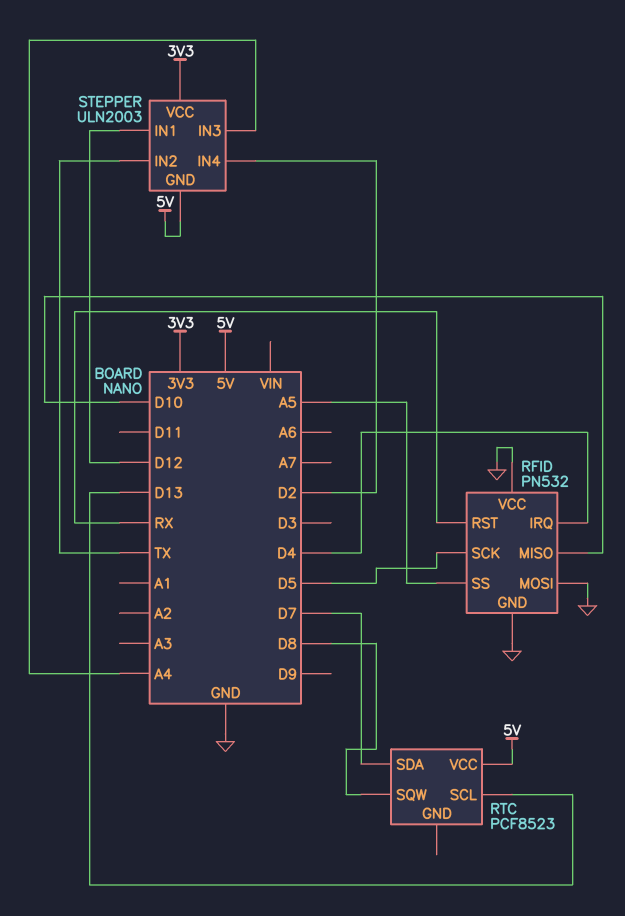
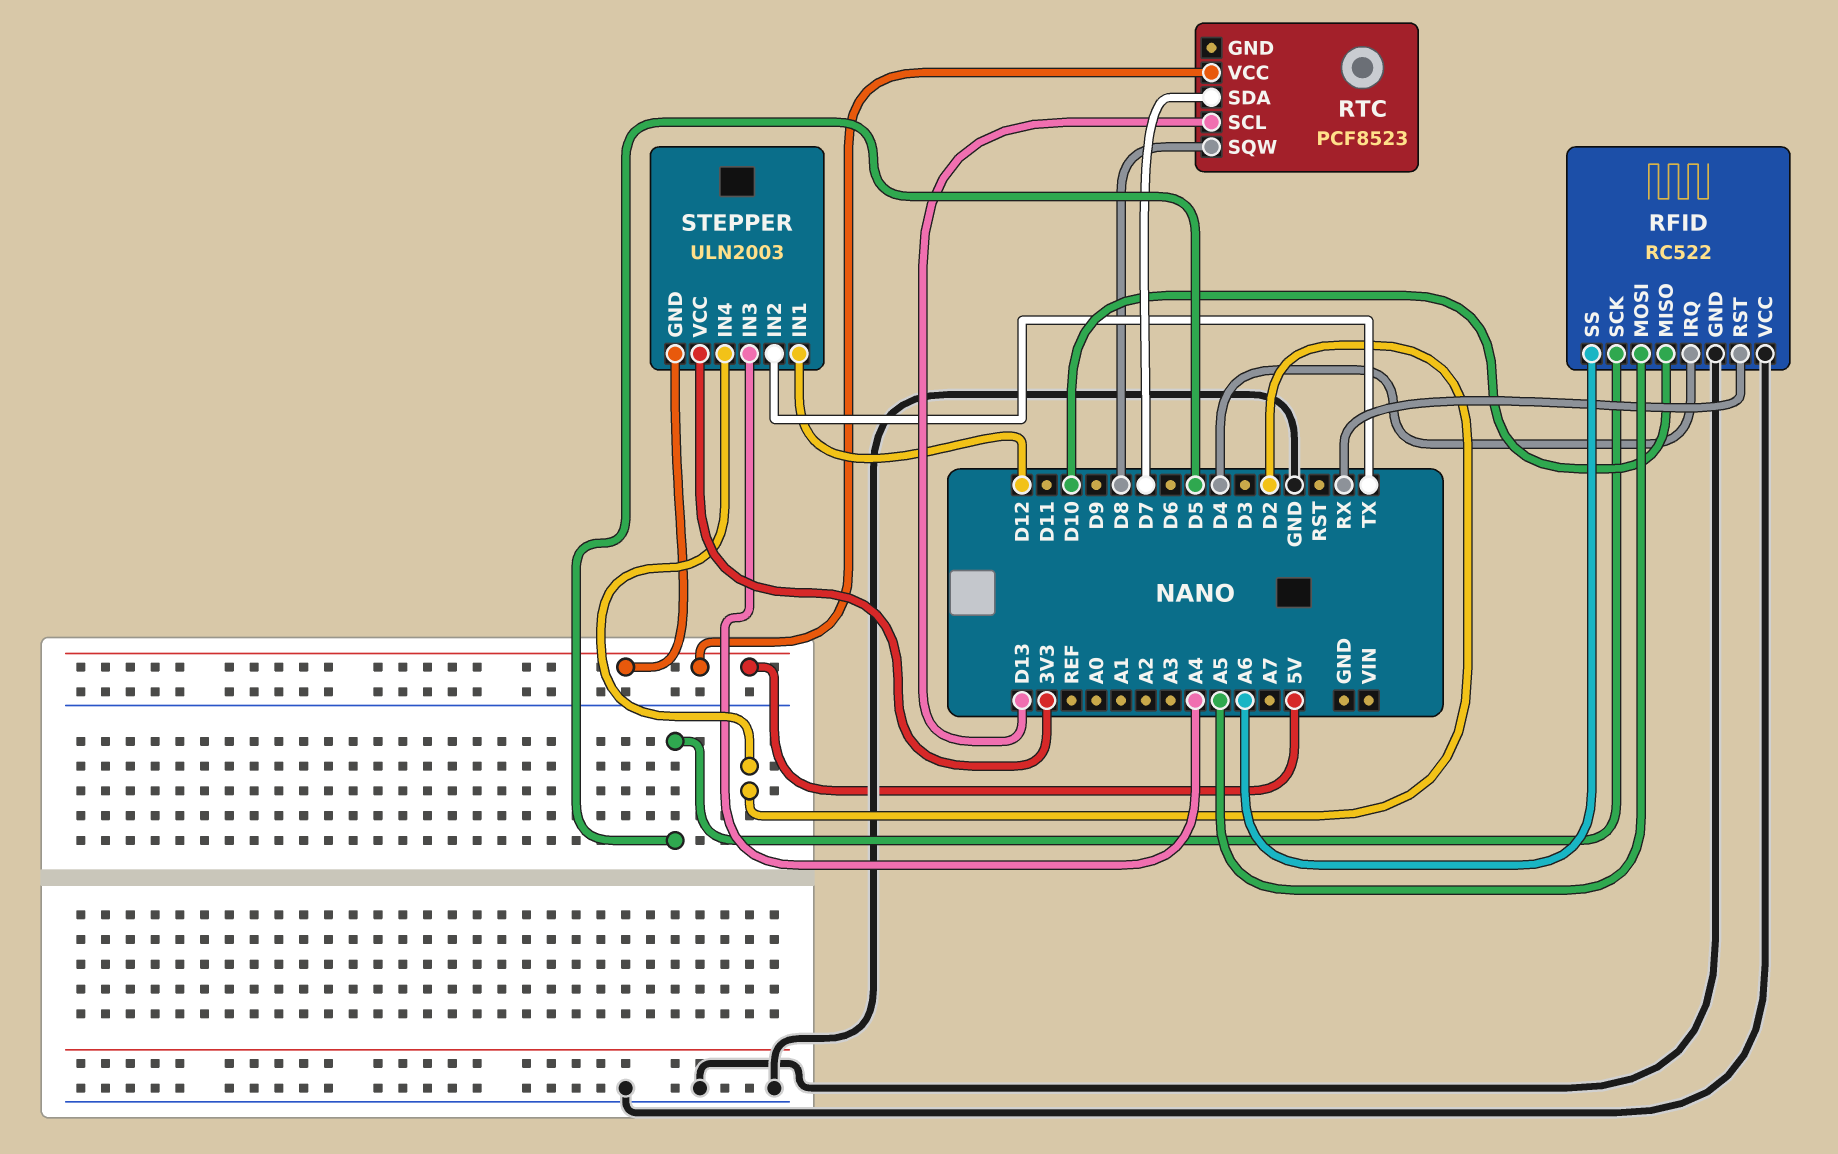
RFID: PN532 -> RC522
RFID pin MOSI: GND -> A5
RFID pin SS: A5 -> A6

